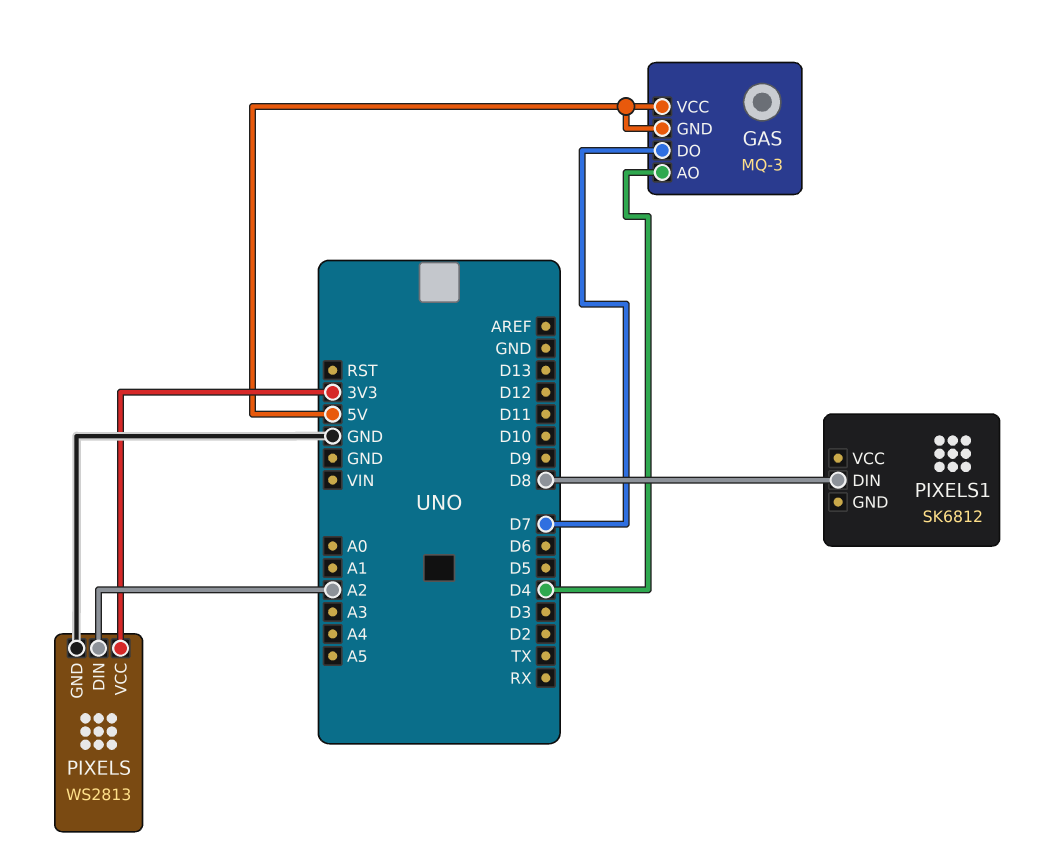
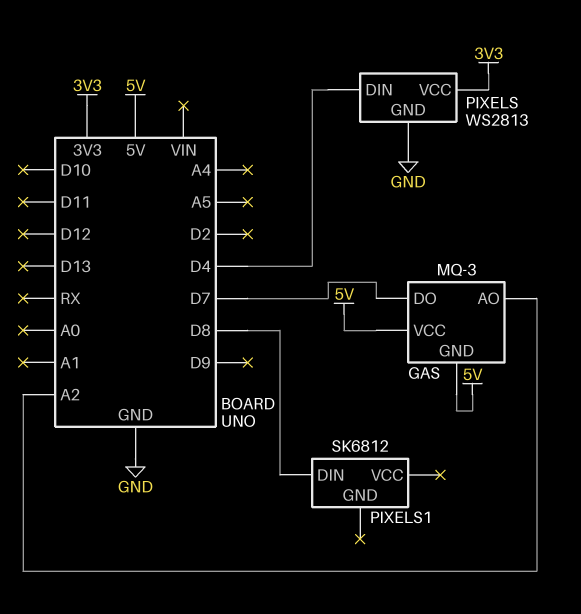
GAS pin AO: D4 -> A2
PIXELS pin DIN: A2 -> D4

